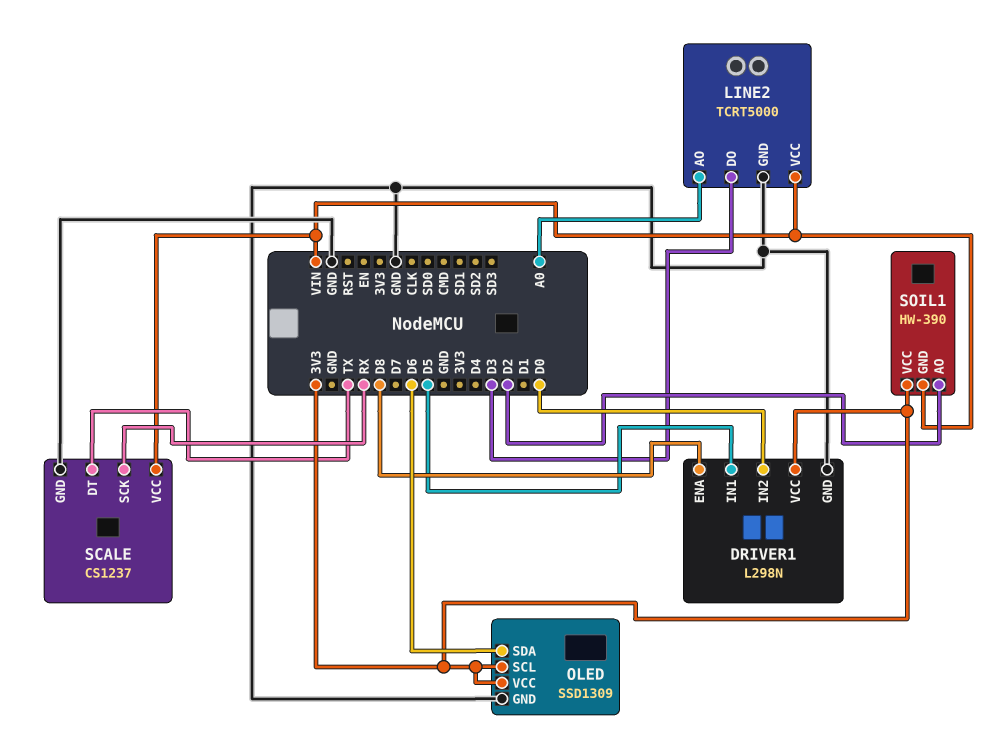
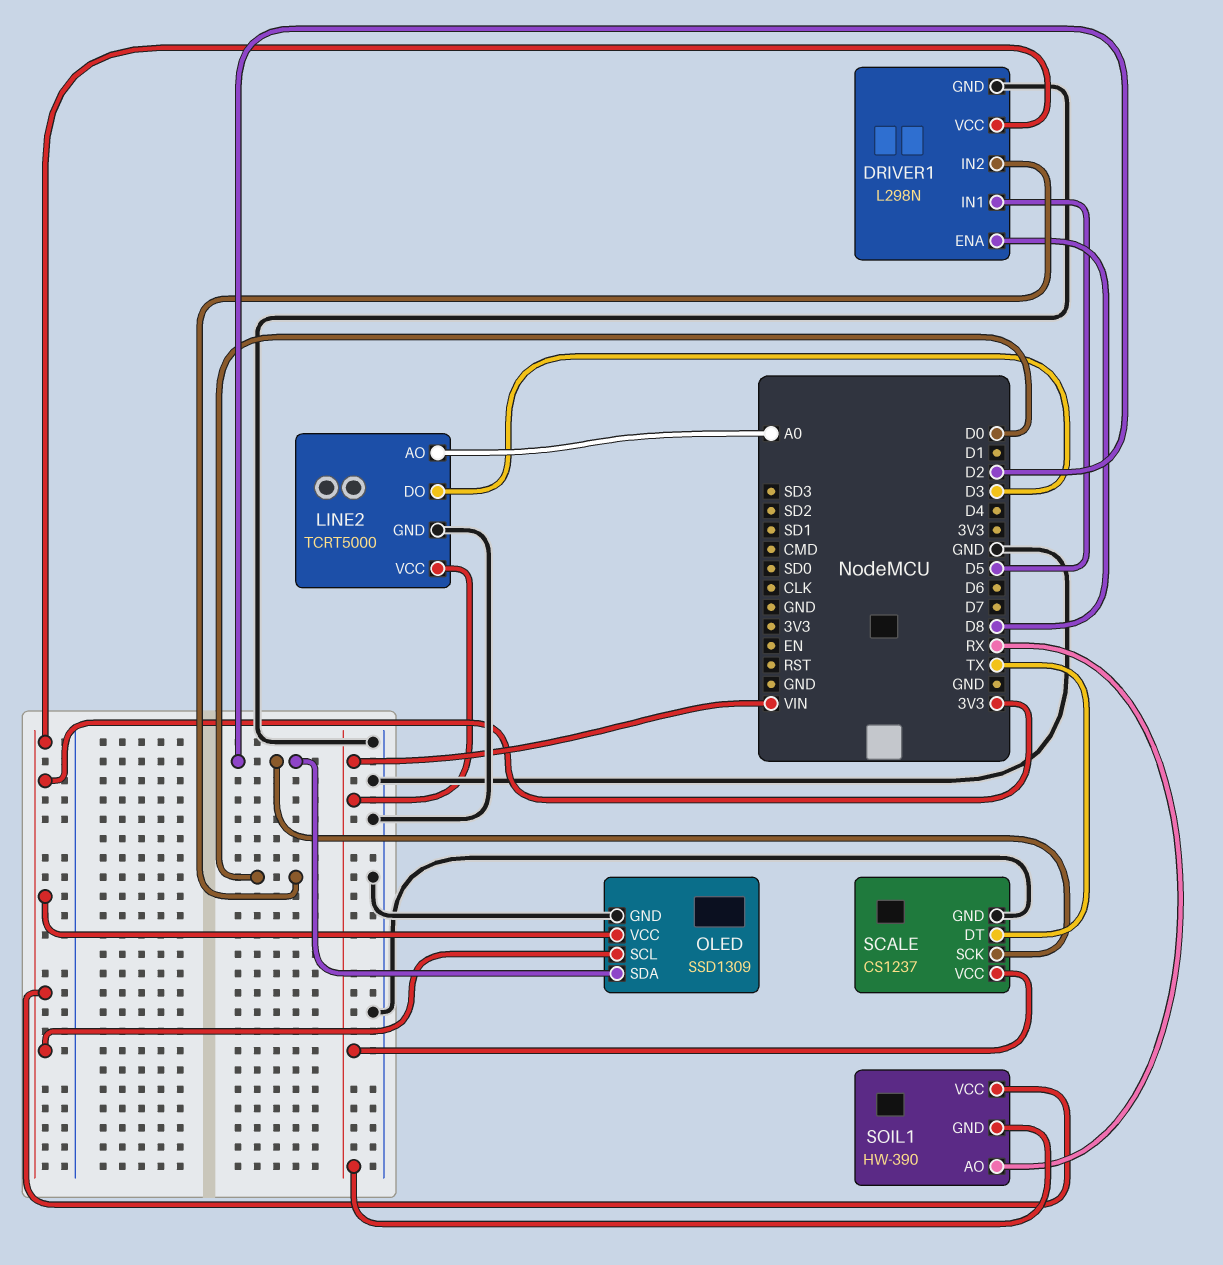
OLED pin SDA: D6 -> D2
SCALE pin SCK: RX -> D2
SOIL1 pin AO: D2 -> RX

